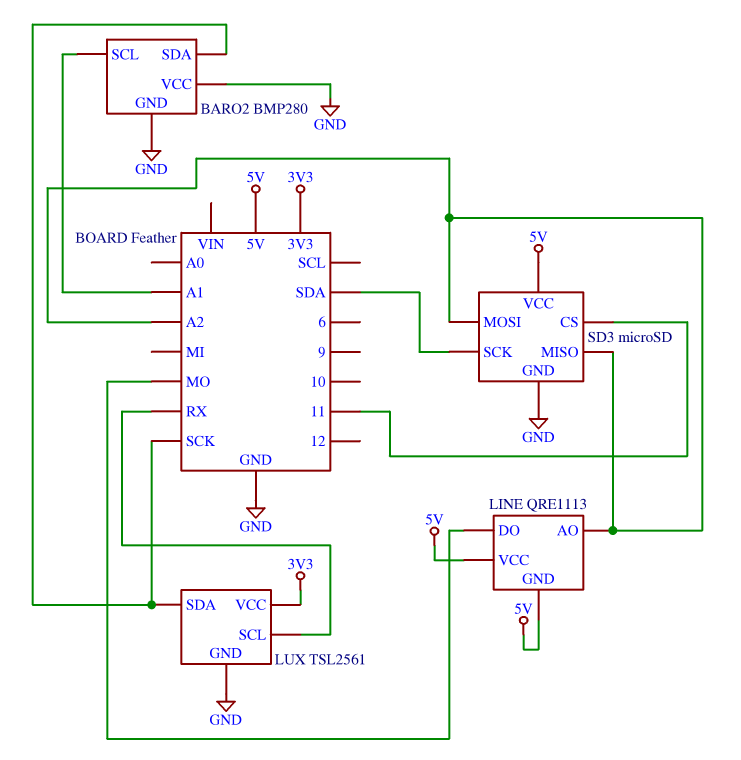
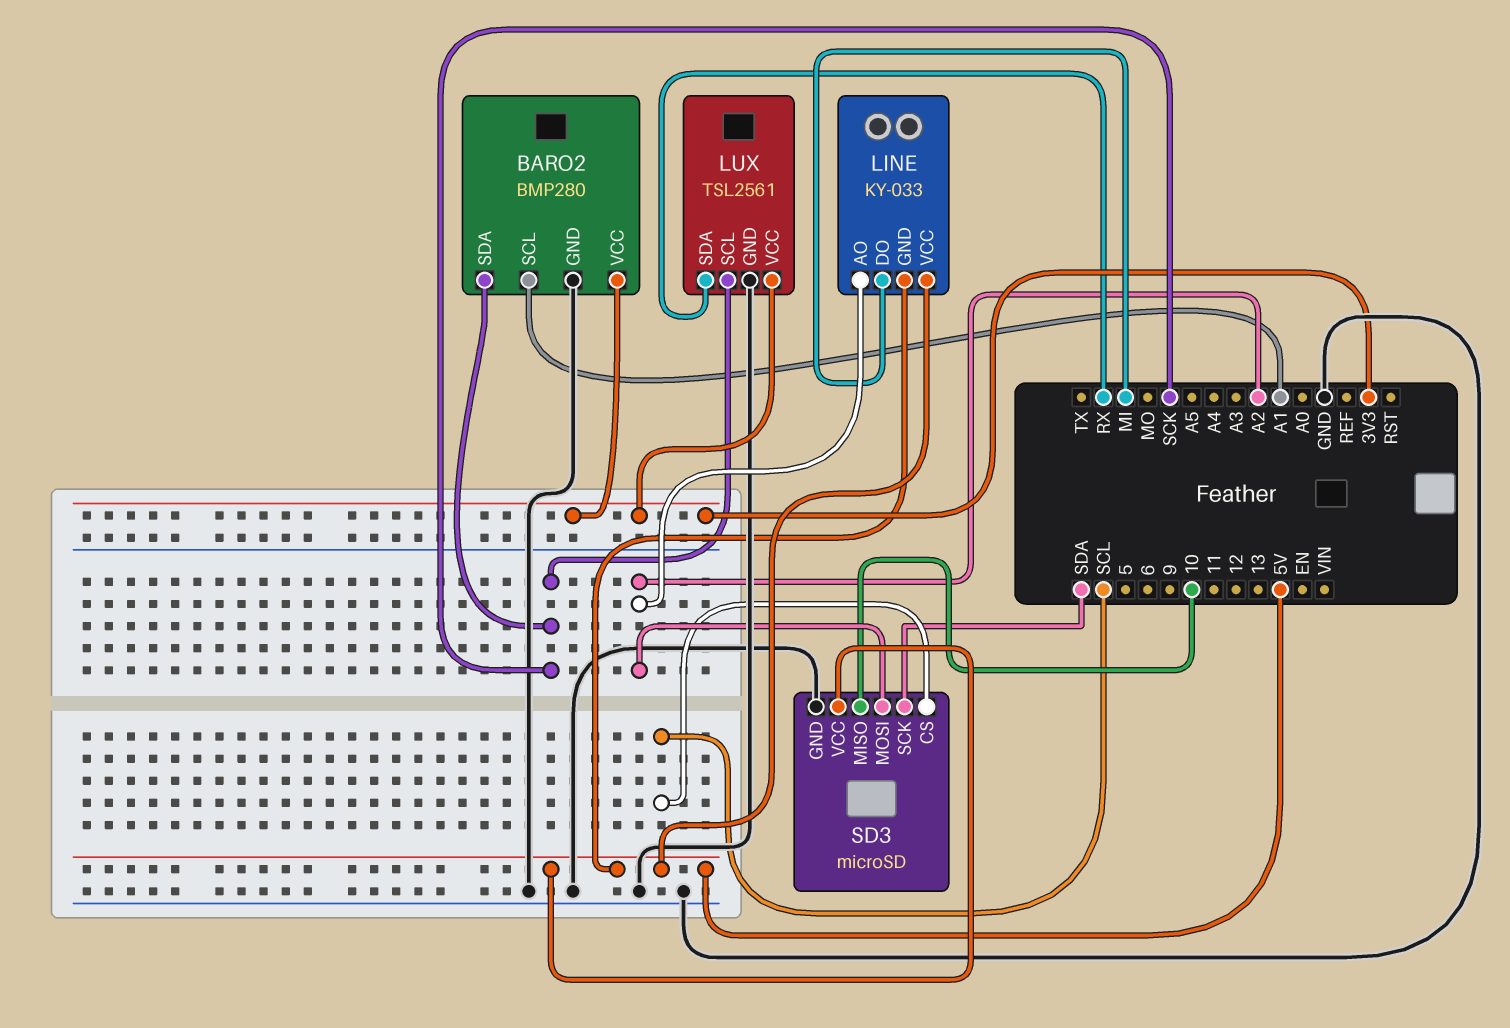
BARO2 pin VCC: GND -> 3V3
LINE: QRE1113 -> KY-033
LINE pin DO: MO -> MI
LUX pin SCL: RX -> SCK
LUX pin SDA: SCK -> RX
SD3 pin CS: 11 -> SCL
SD3 pin MISO: A2 -> 10

